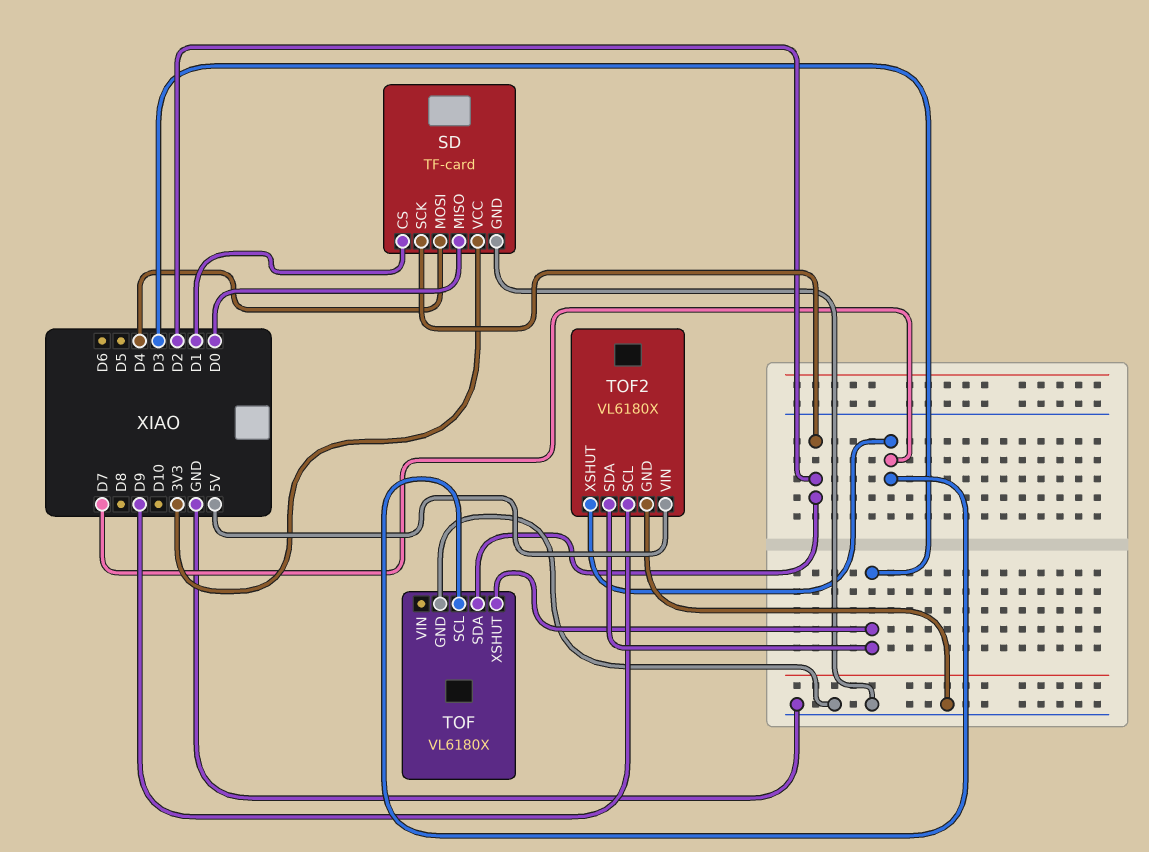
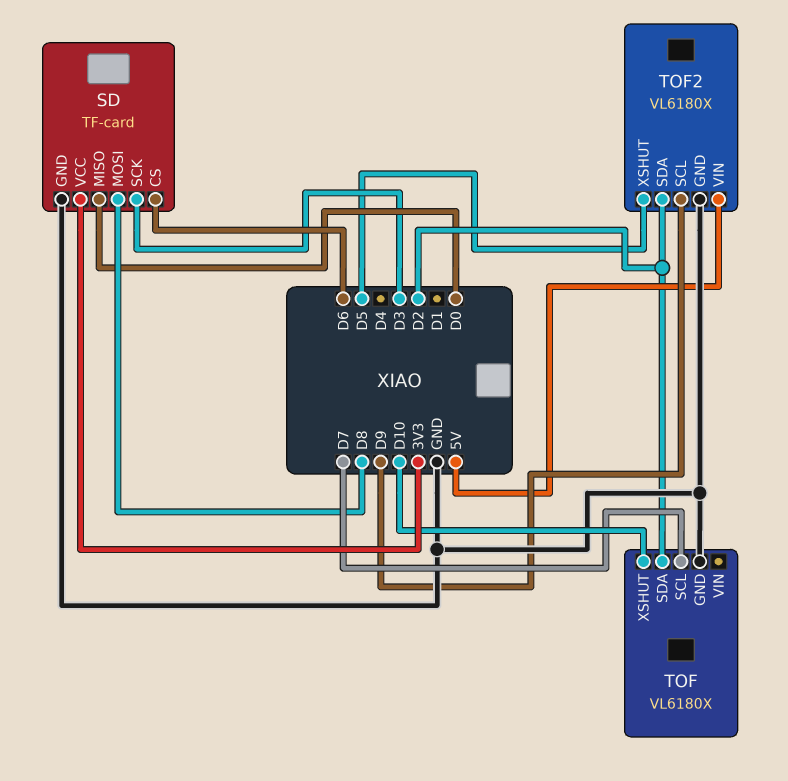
SD pin CS: D1 -> D6
SD pin MOSI: D4 -> D8
SD pin SCK: D2 -> D3
TOF pin XSHUT: D3 -> D10
TOF2 pin SDA: D3 -> D2
TOF2 pin XSHUT: D7 -> D5

